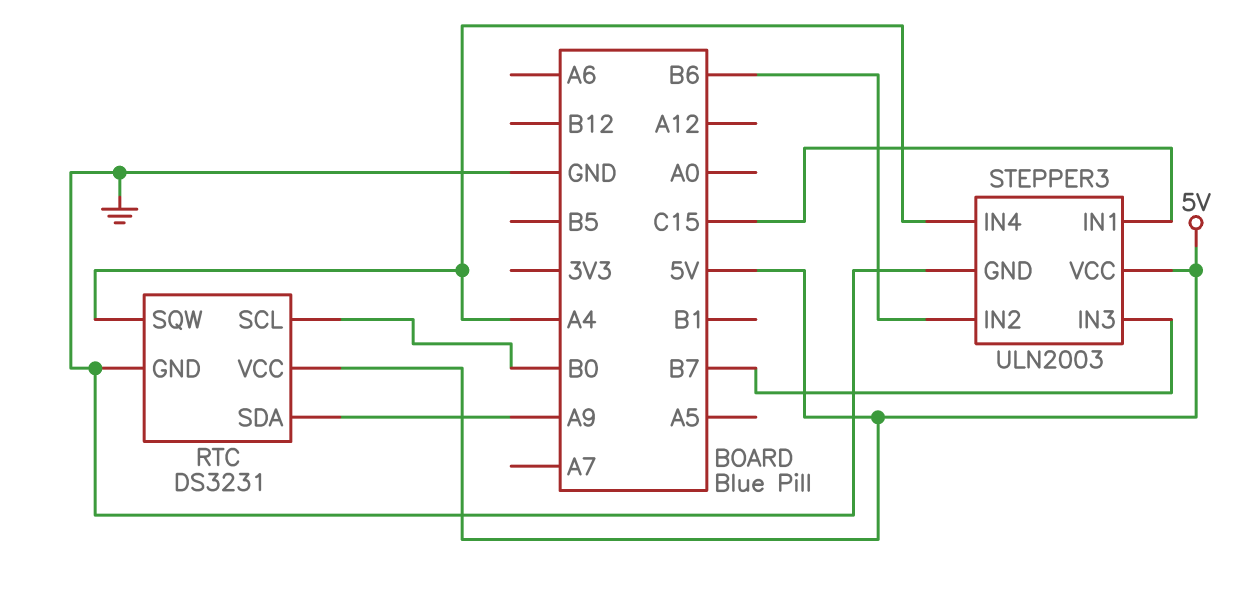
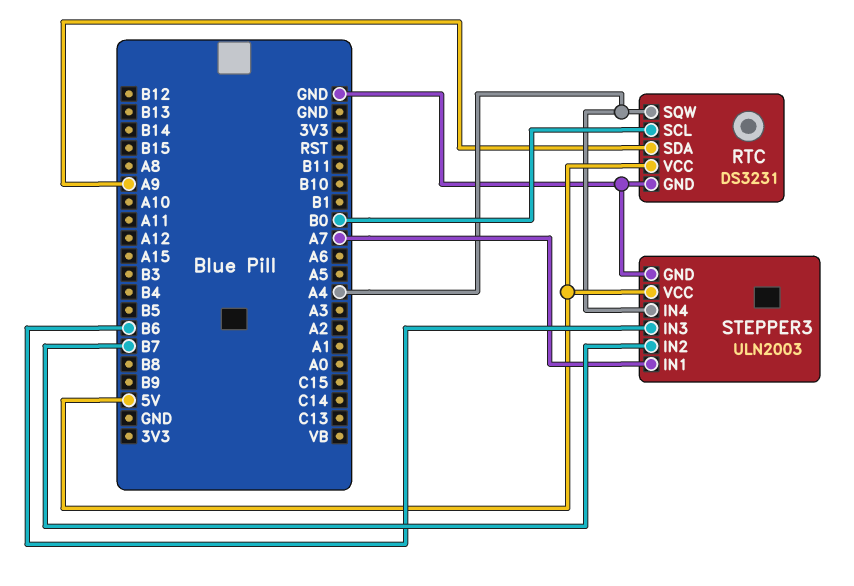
STEPPER3 pin IN1: C15 -> A7
STEPPER3 pin IN2: B6 -> B7
STEPPER3 pin IN3: B7 -> B6

